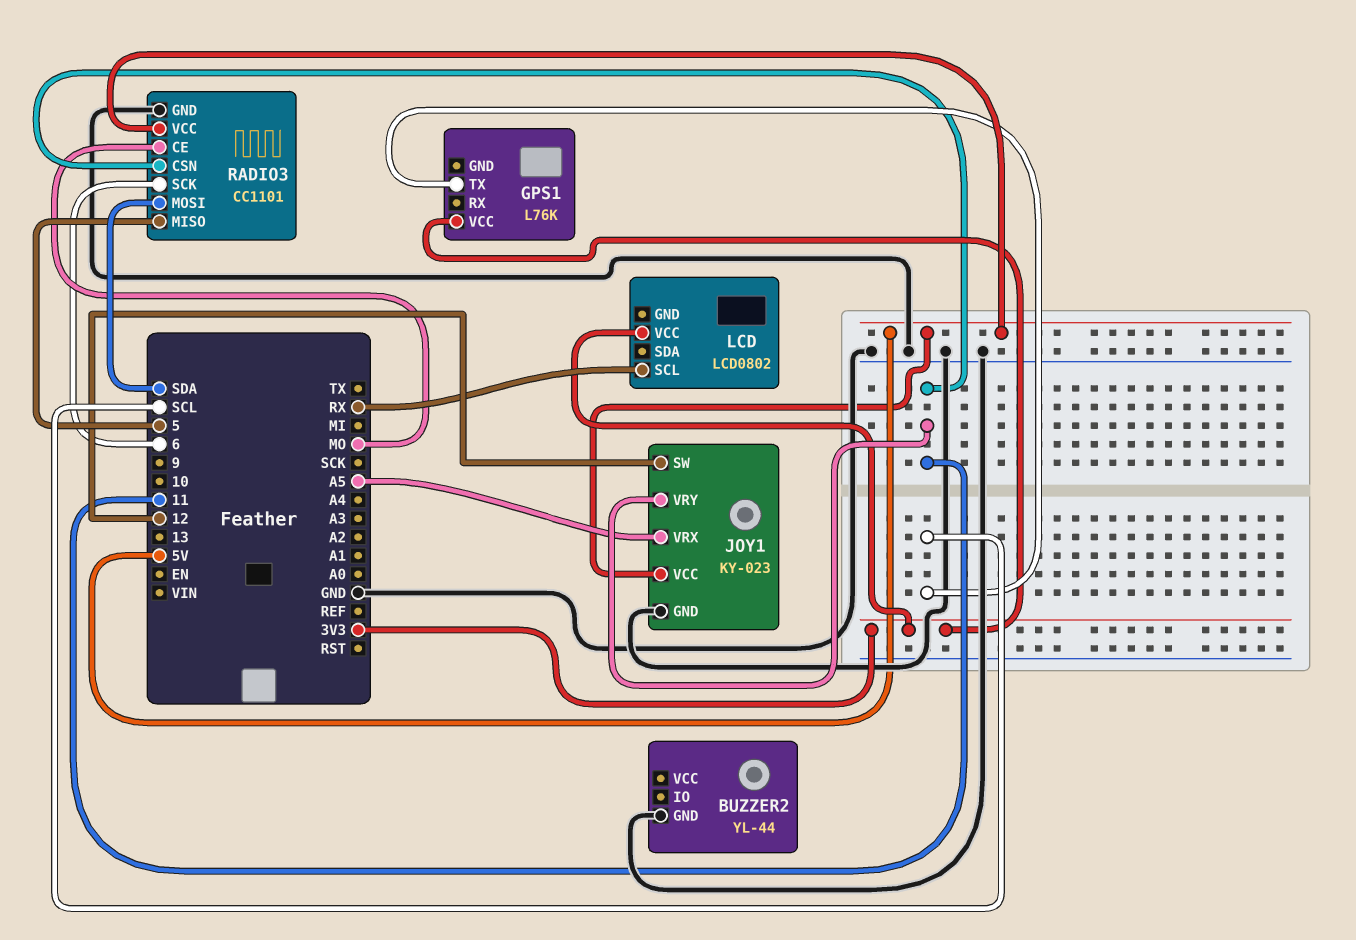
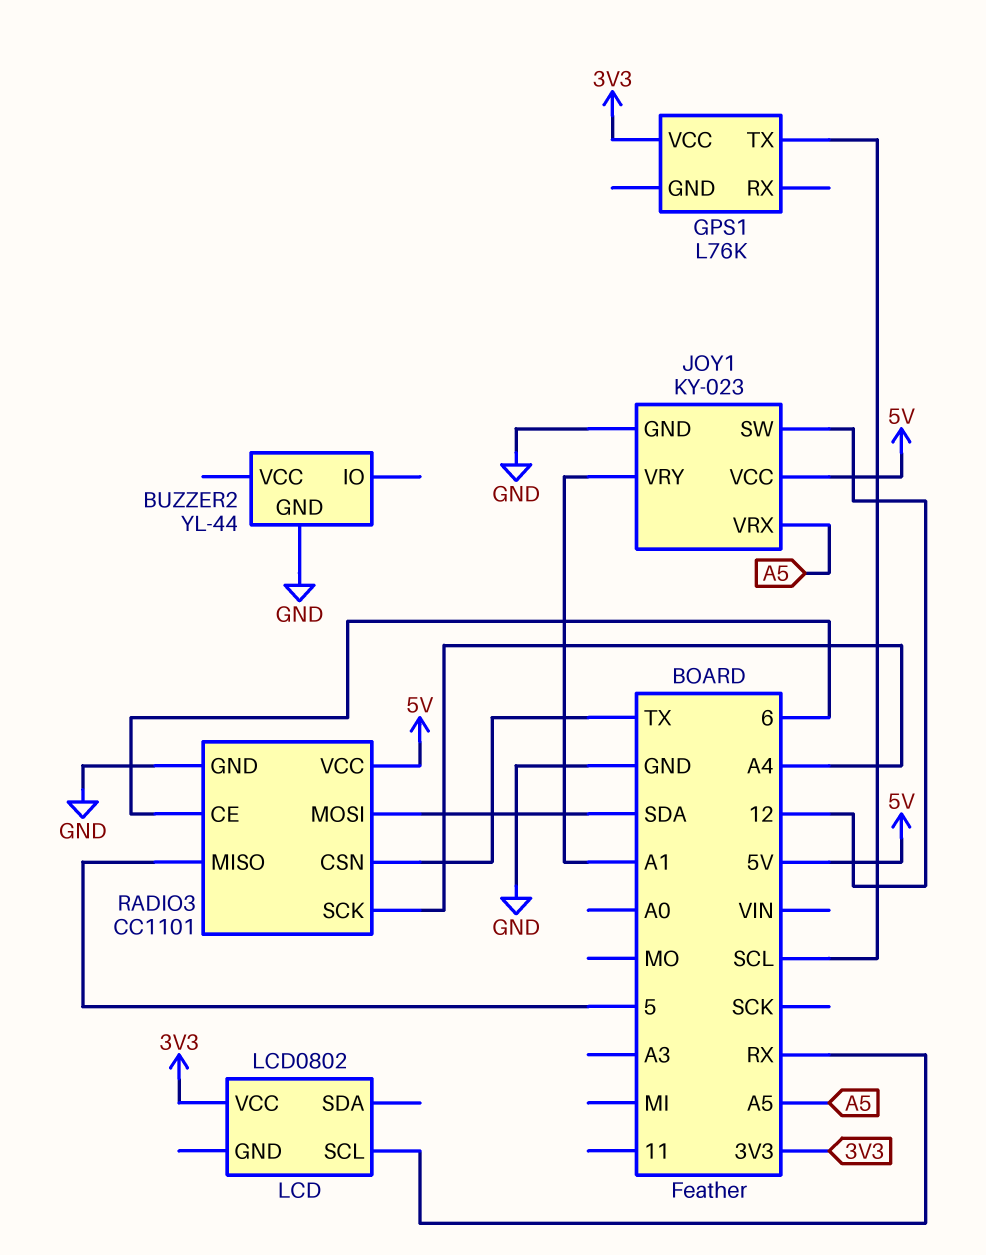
JOY1 pin VRY: 11 -> A1
RADIO3 pin CE: MO -> 6
RADIO3 pin CSN: 11 -> TX
RADIO3 pin SCK: 6 -> A4

